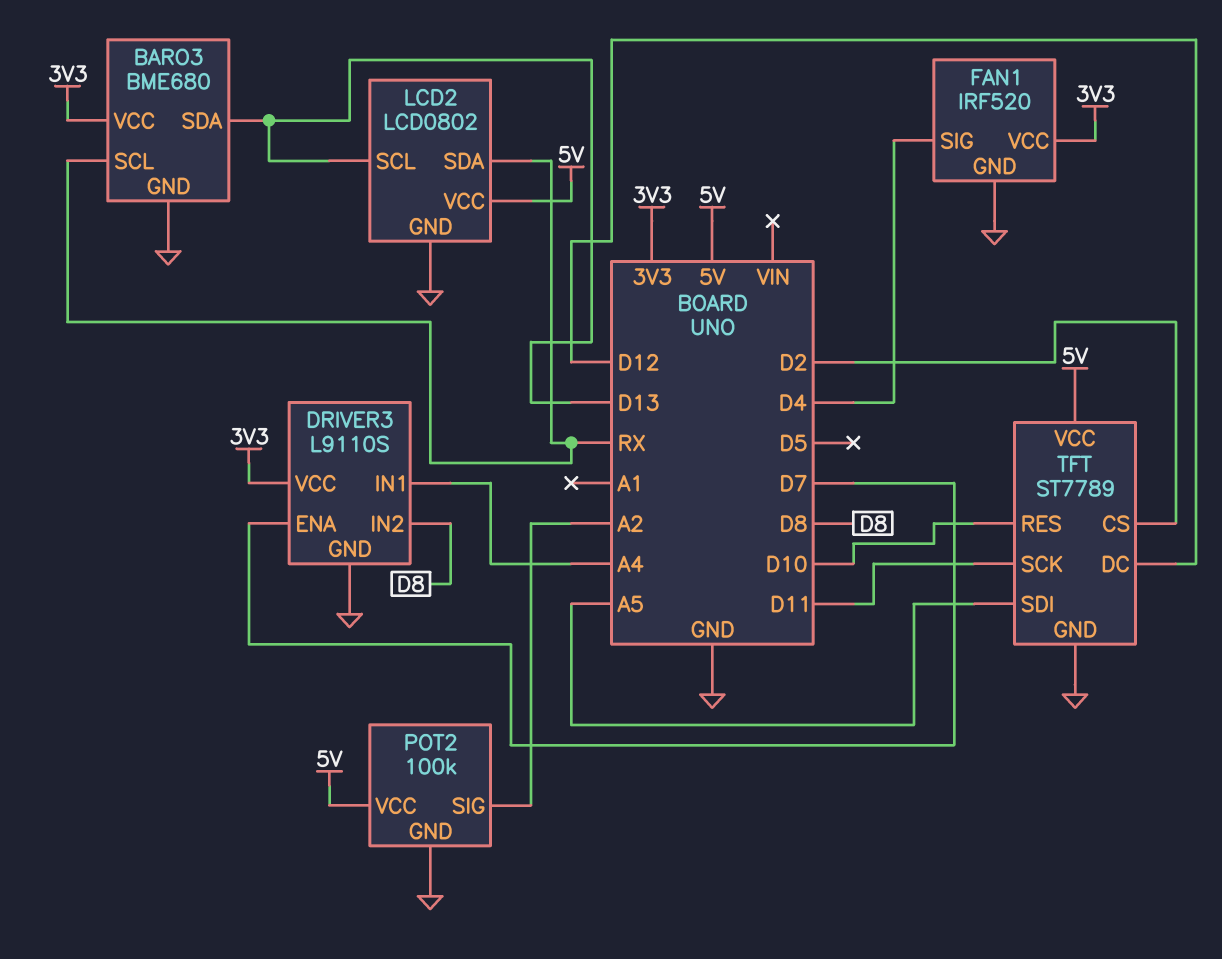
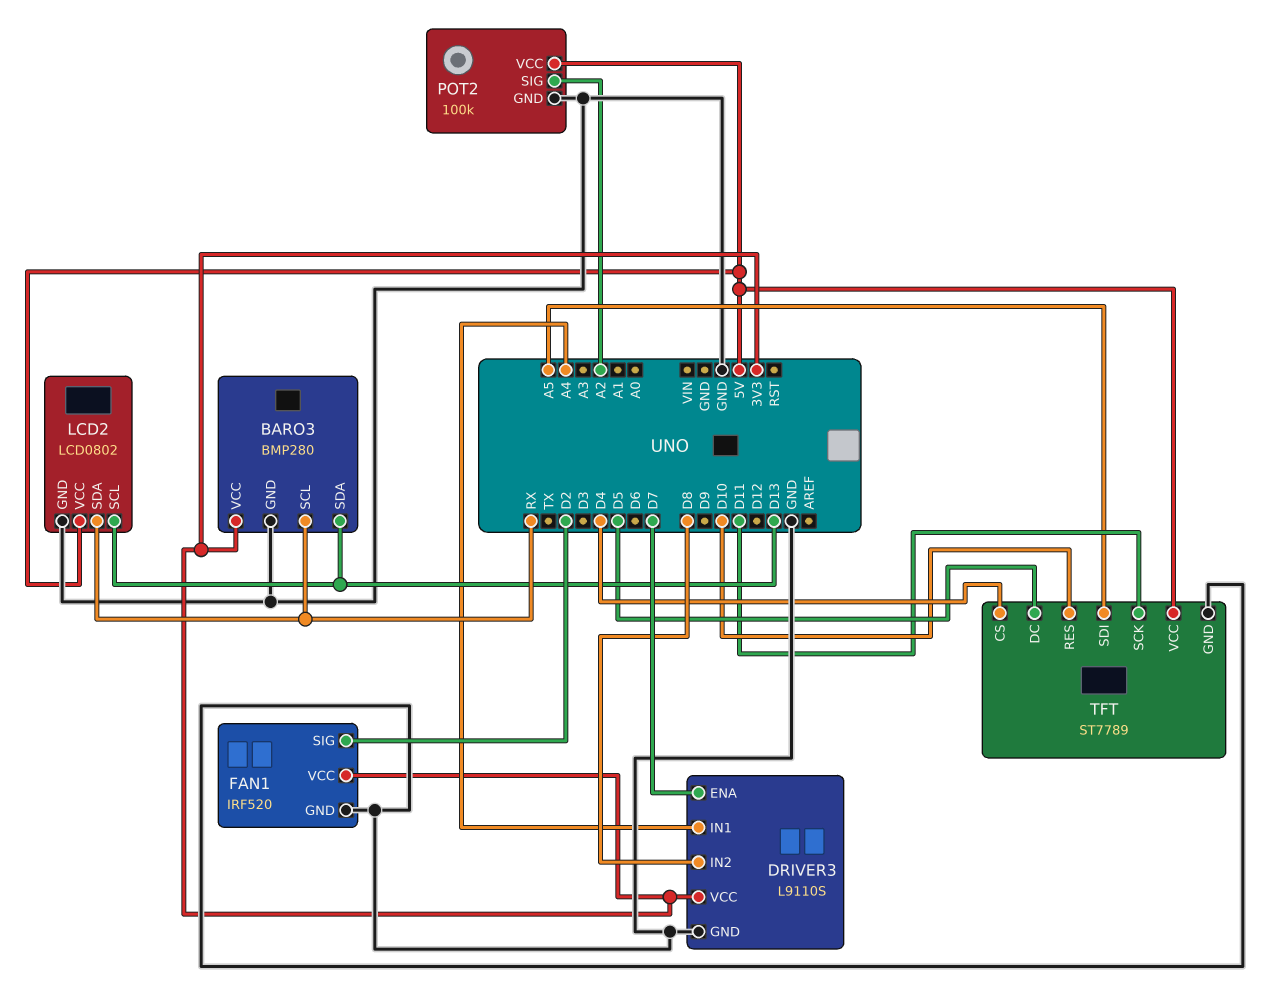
BARO3: BME680 -> BMP280
FAN1 pin SIG: D4 -> D2
TFT pin CS: D2 -> D4
TFT pin DC: D12 -> D5

